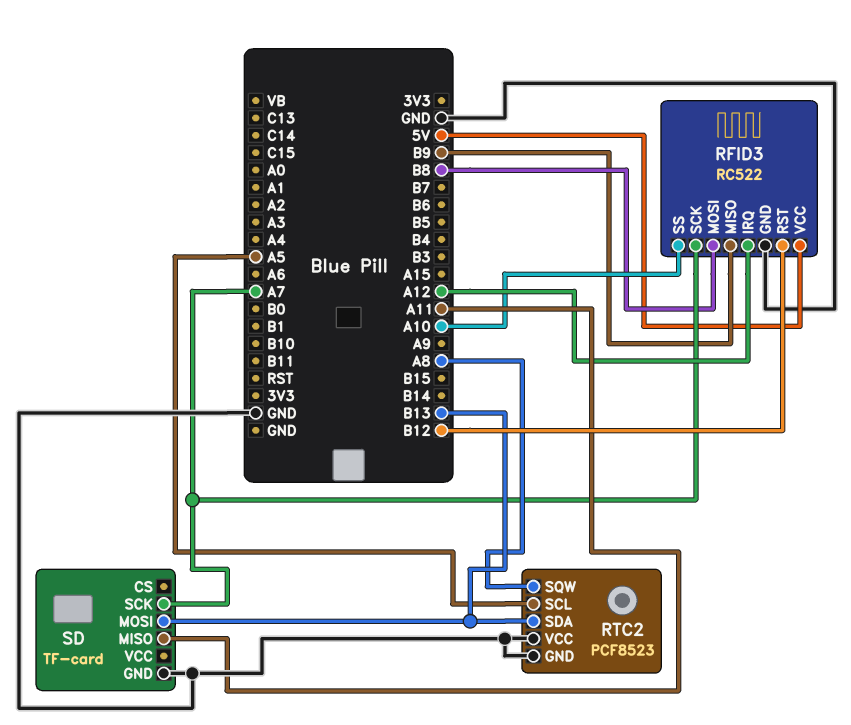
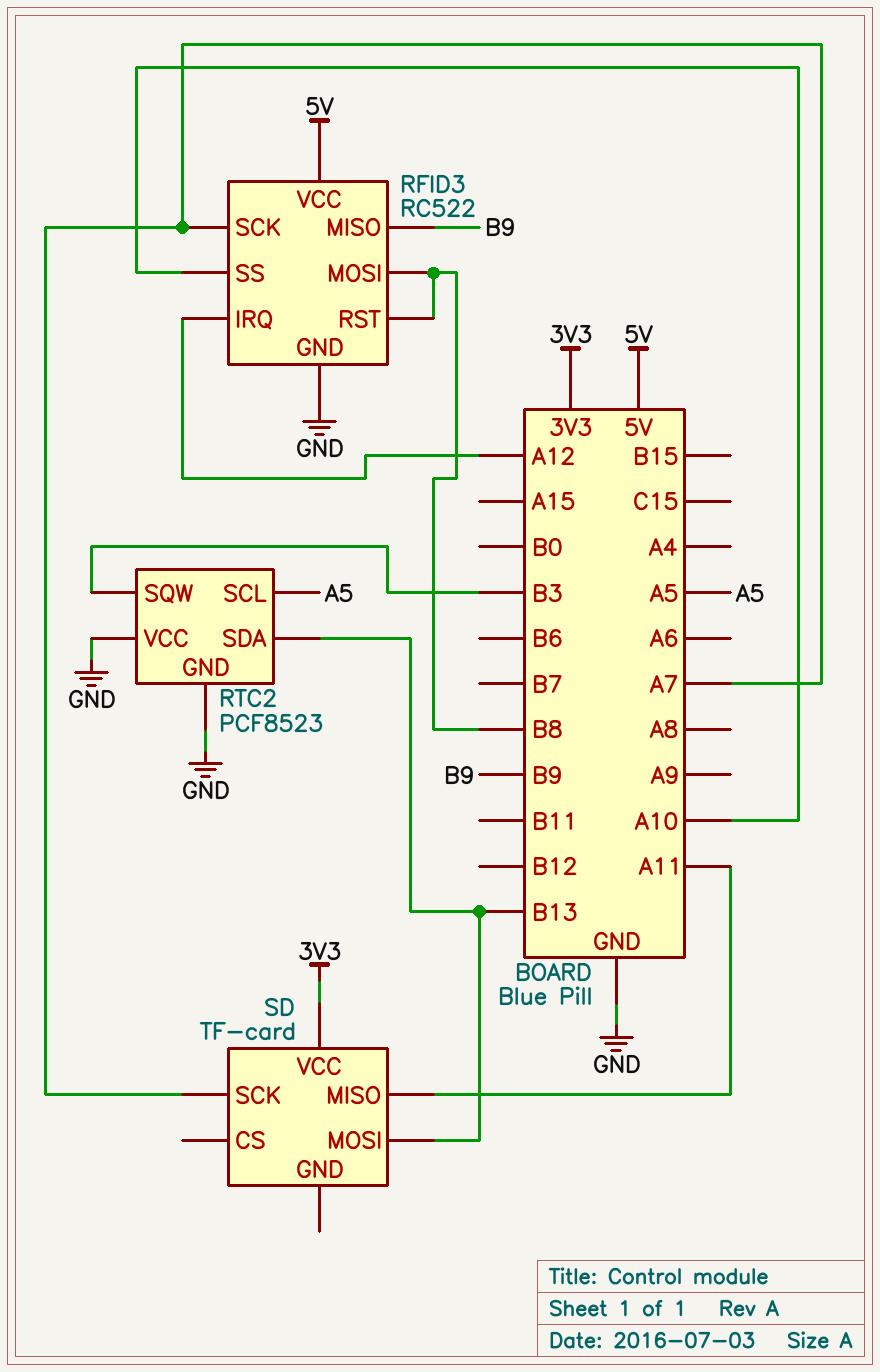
RFID3 pin RST: B12 -> B8
RTC2 pin SQW: A8 -> B3
SD pin GND: GND -> none
SD pin VCC: none -> 3V3

